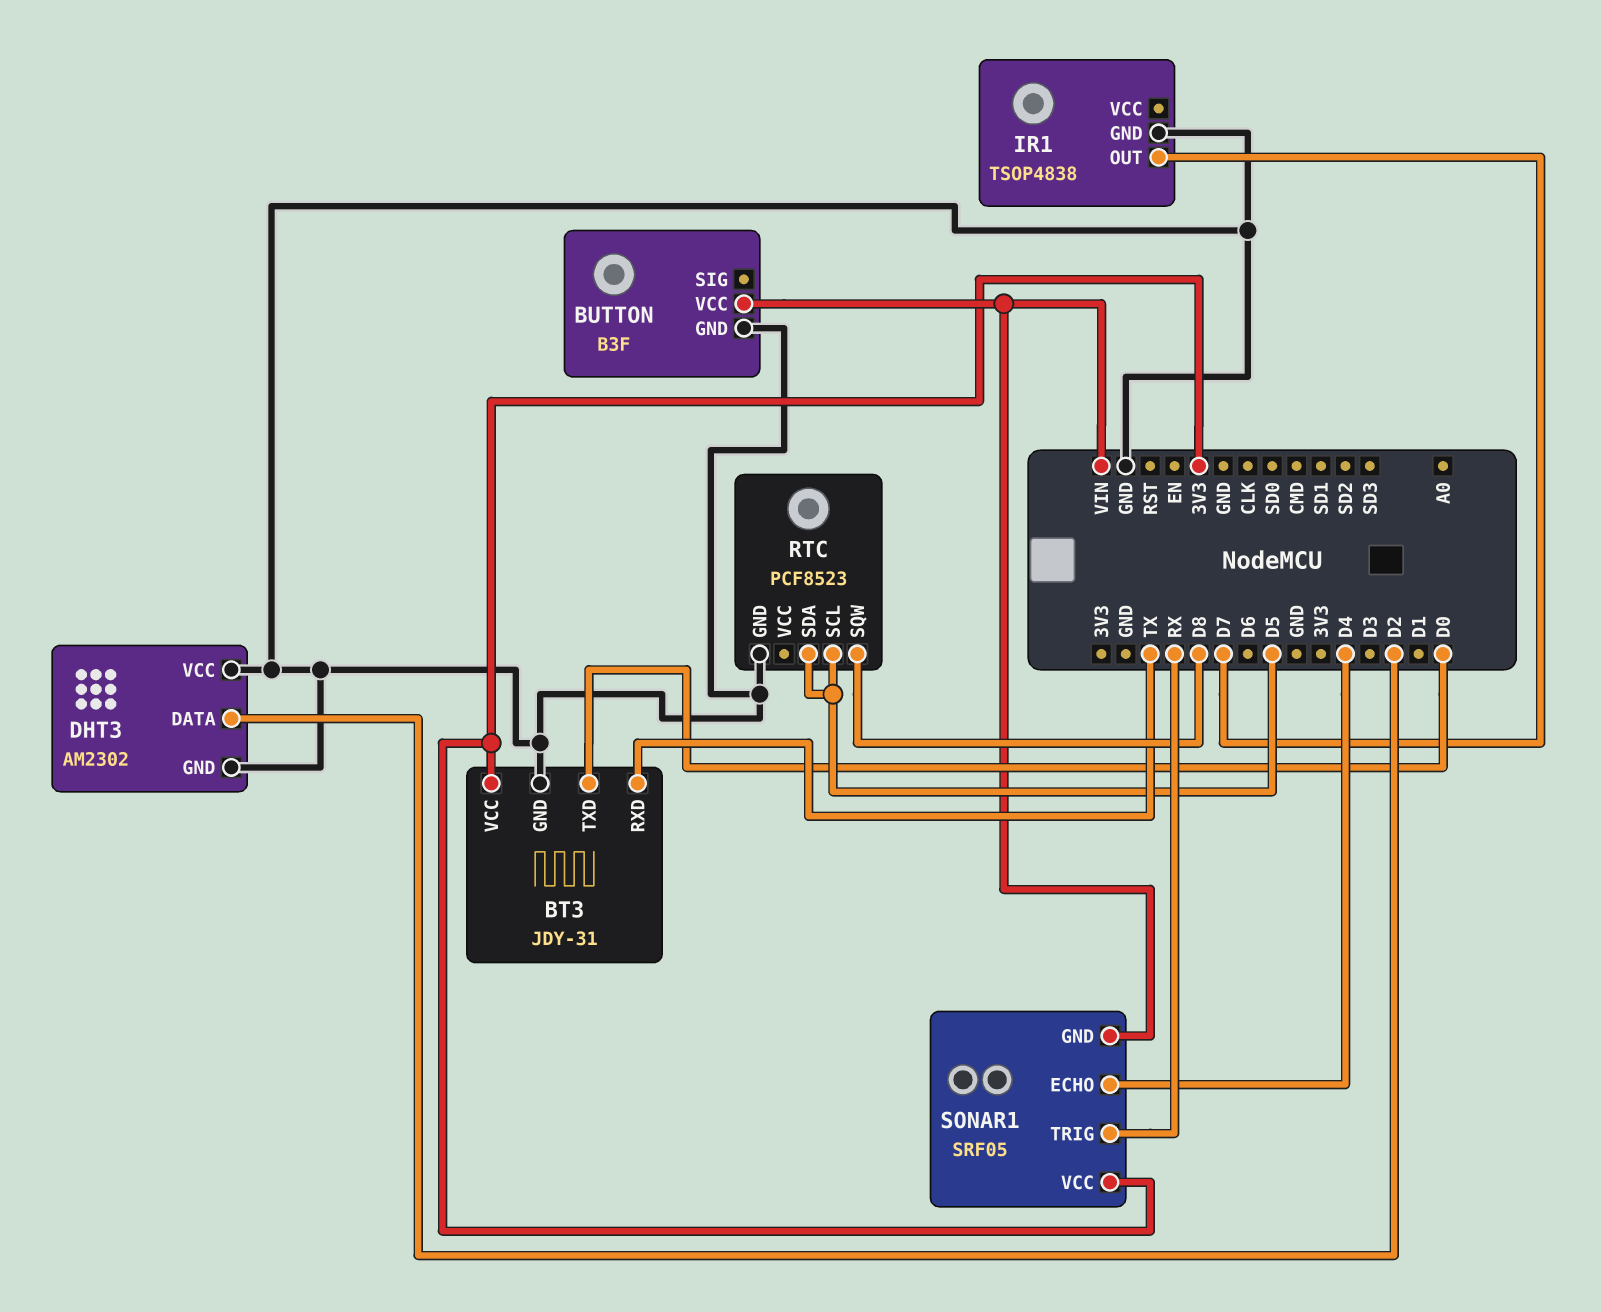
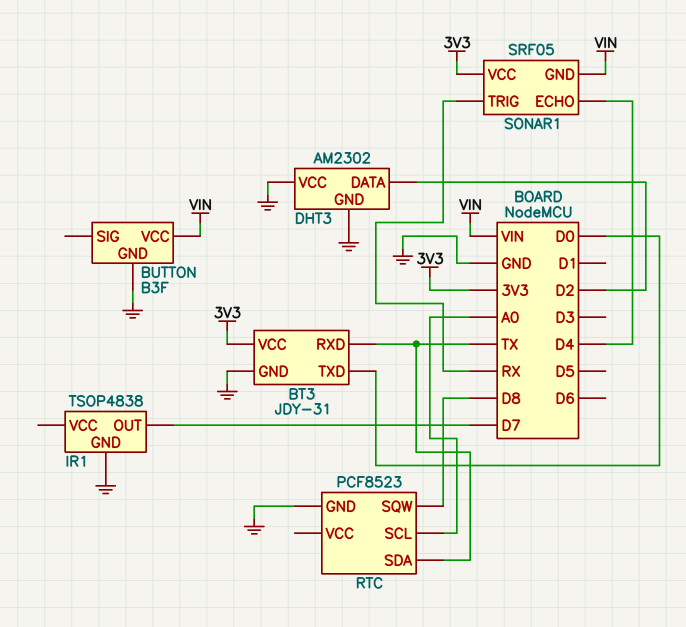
RTC pin SCL: D5 -> A0
RTC pin SDA: D5 -> TX

